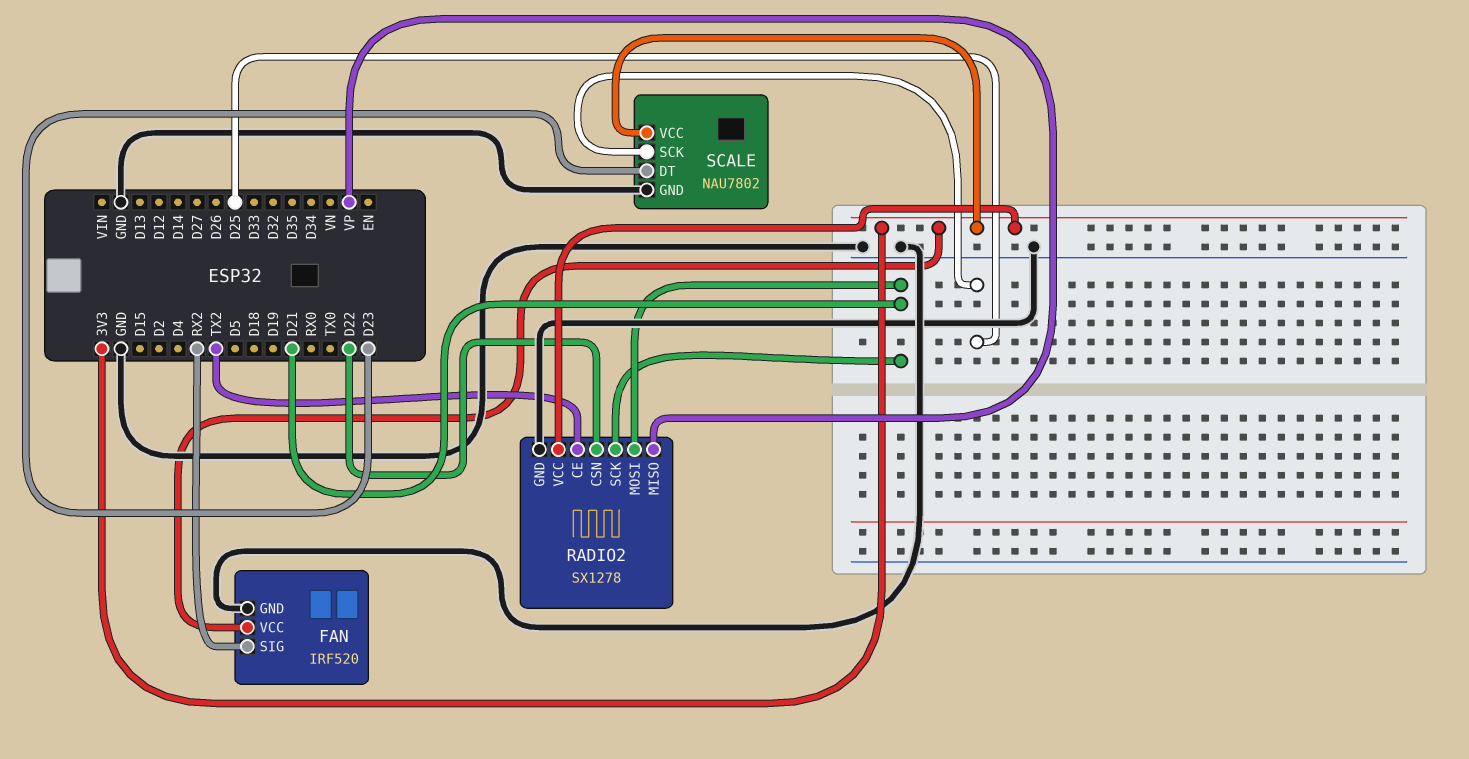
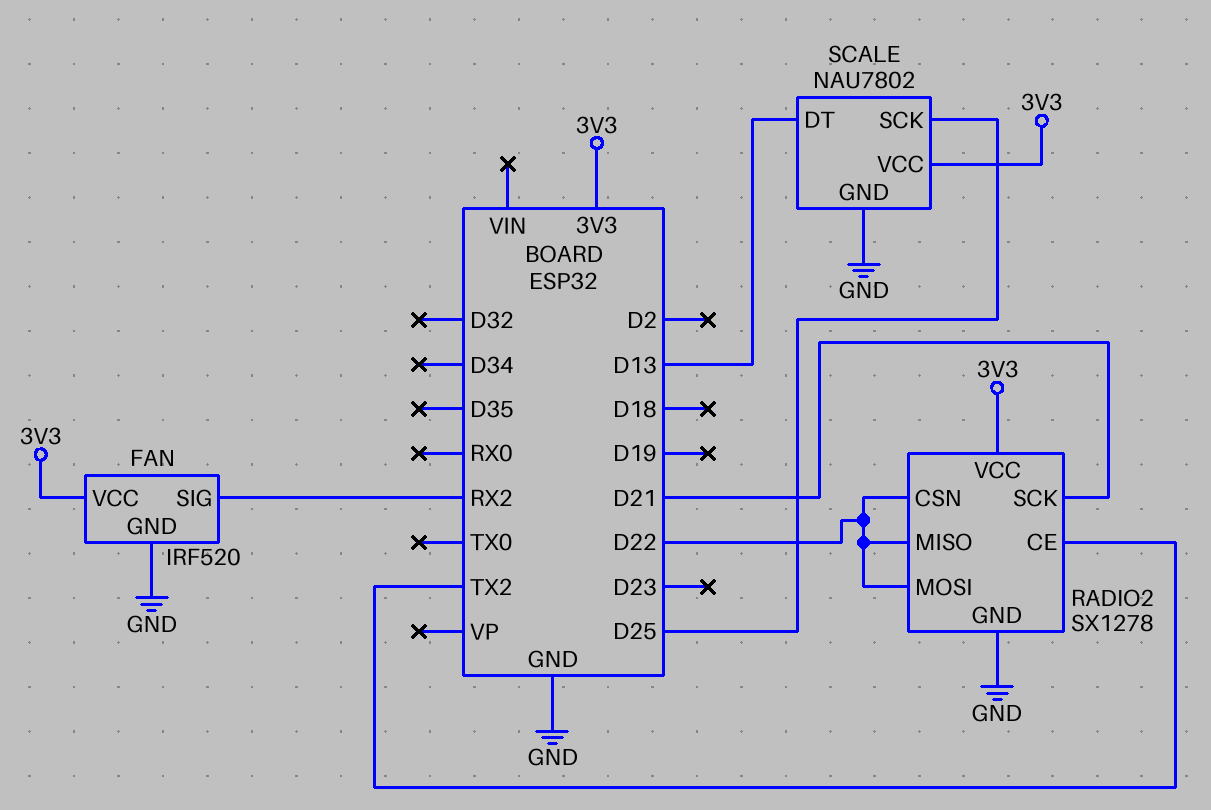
RADIO2 pin MISO: VP -> D22
RADIO2 pin MOSI: D21 -> D22
SCALE pin DT: D23 -> D13

